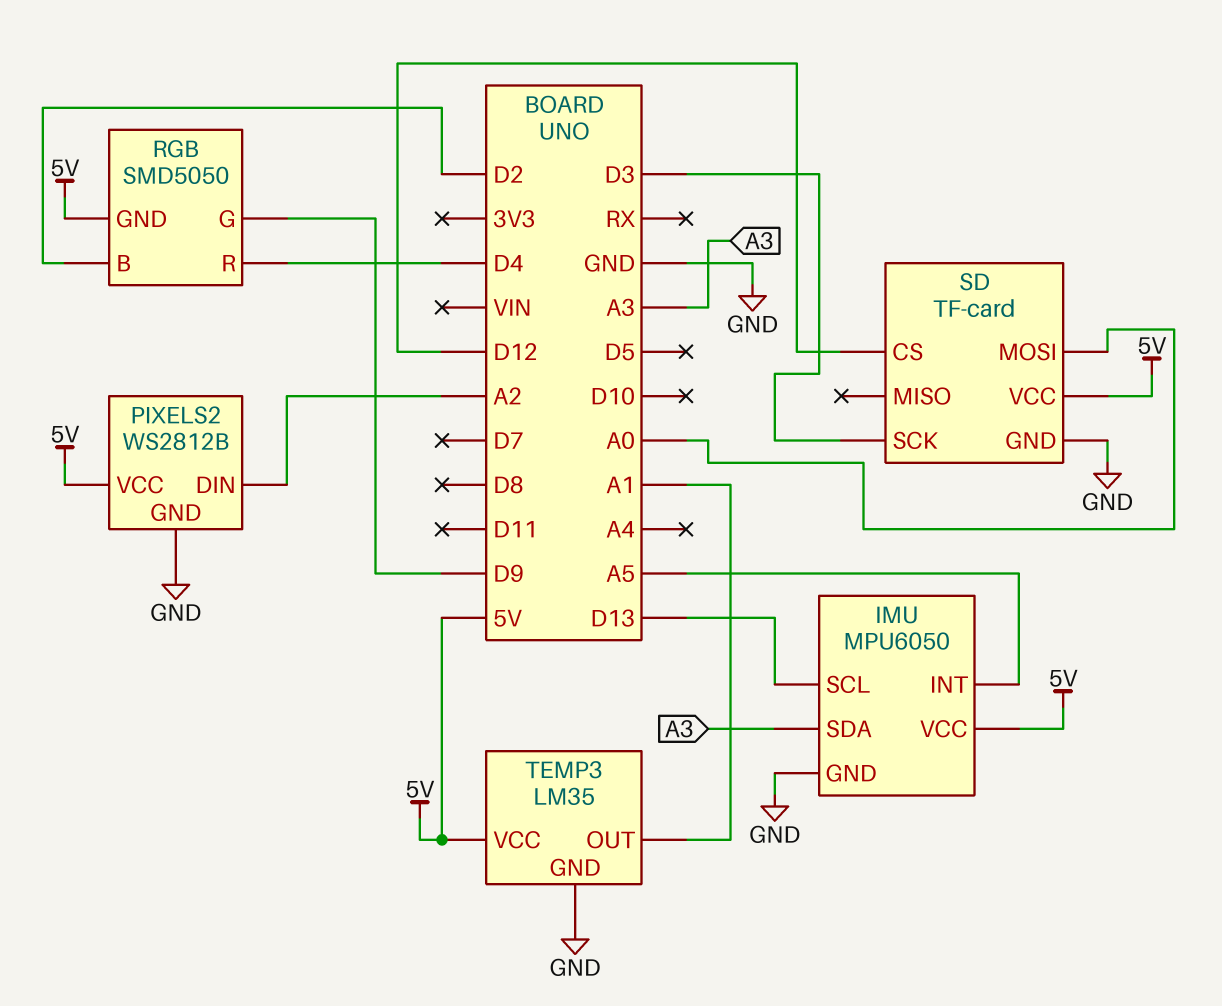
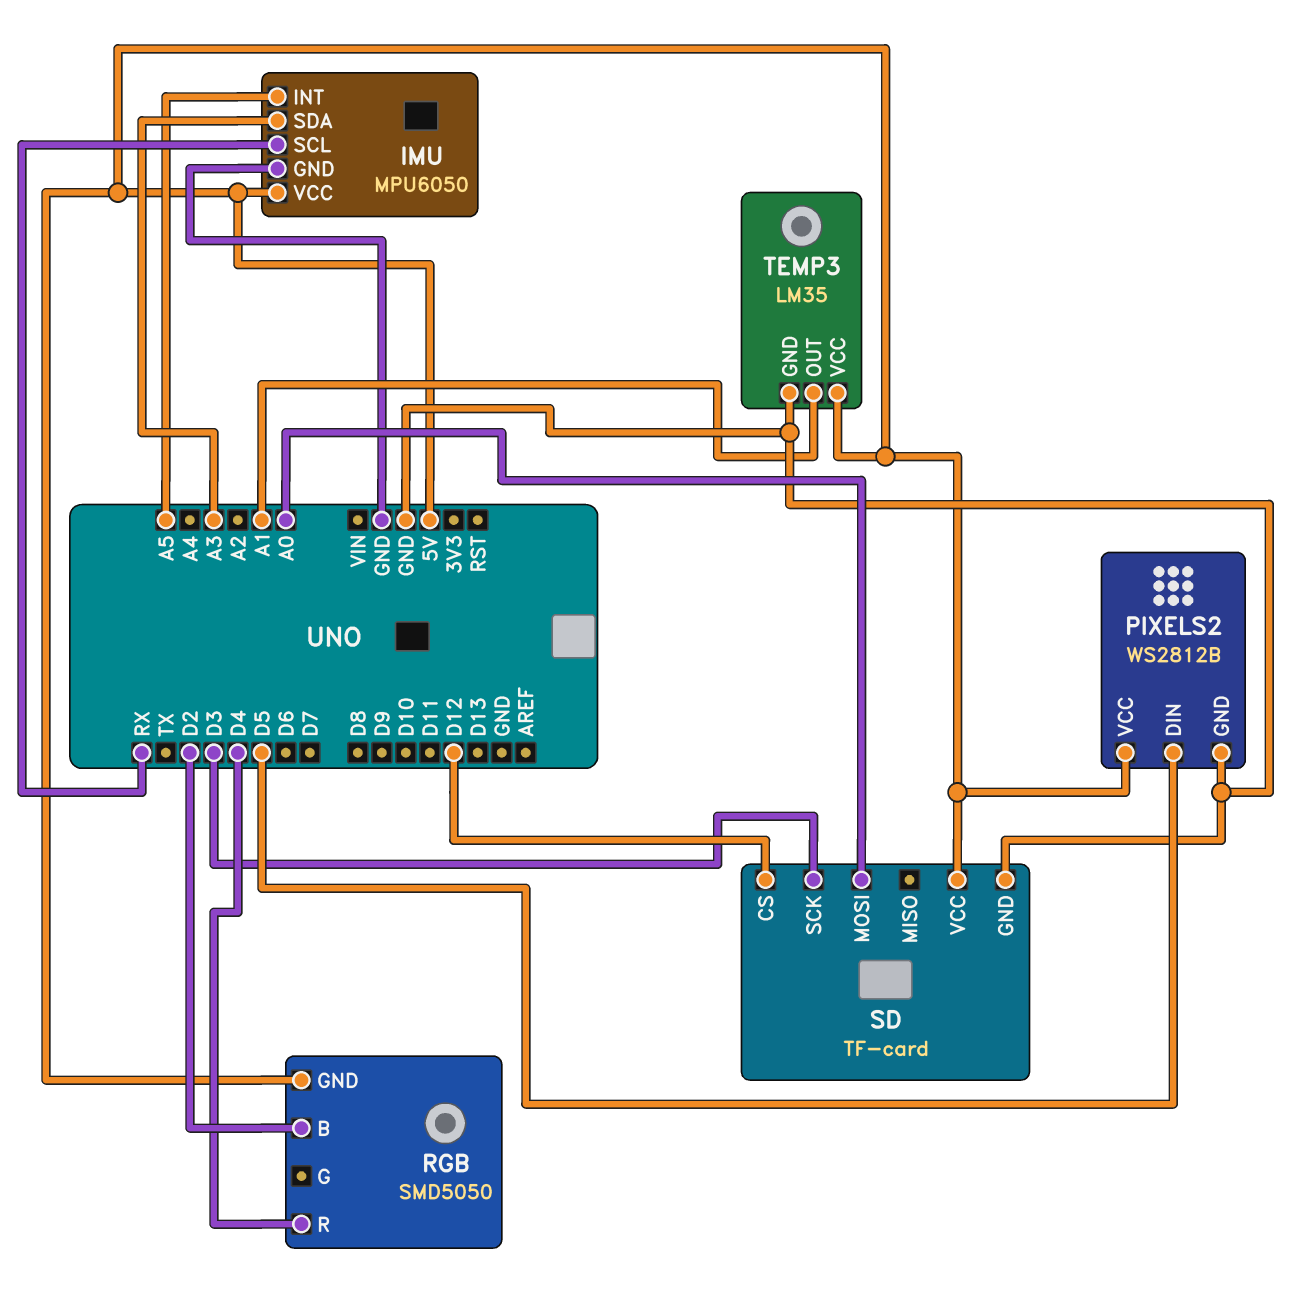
IMU pin SCL: D13 -> RX
PIXELS2 pin DIN: A2 -> D5
RGB pin G: D9 -> none

